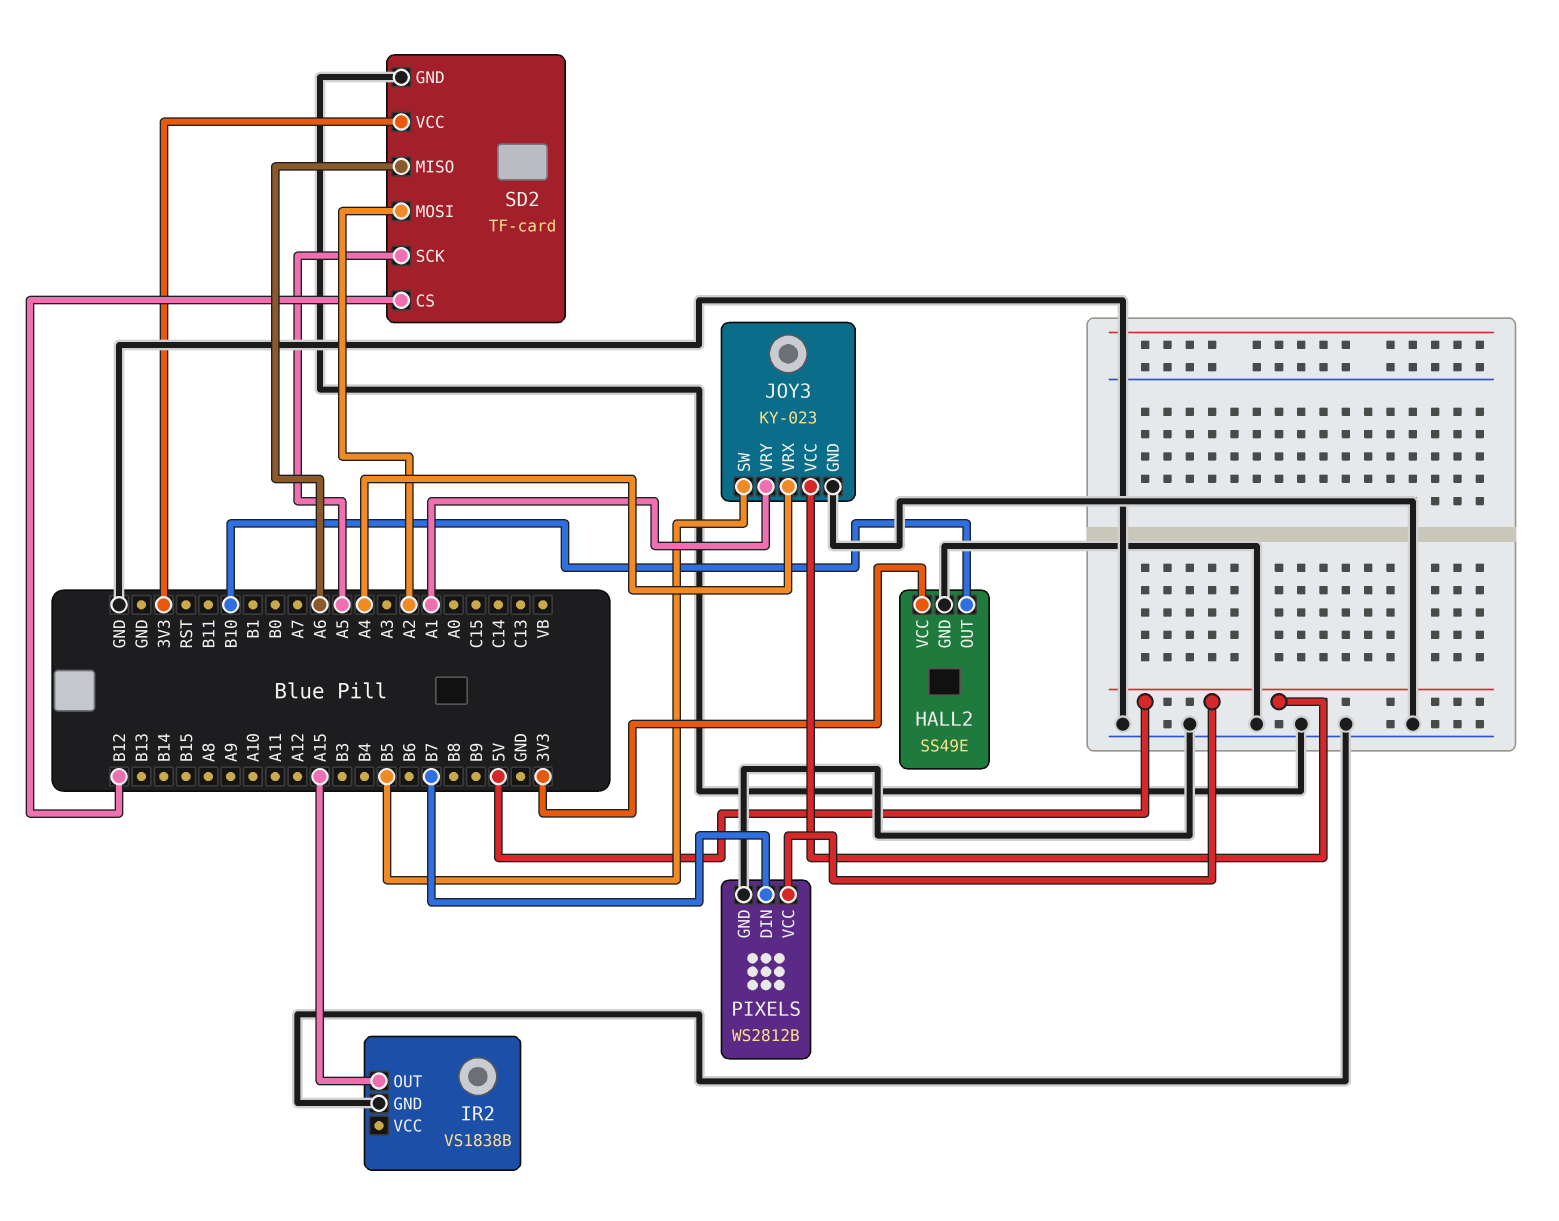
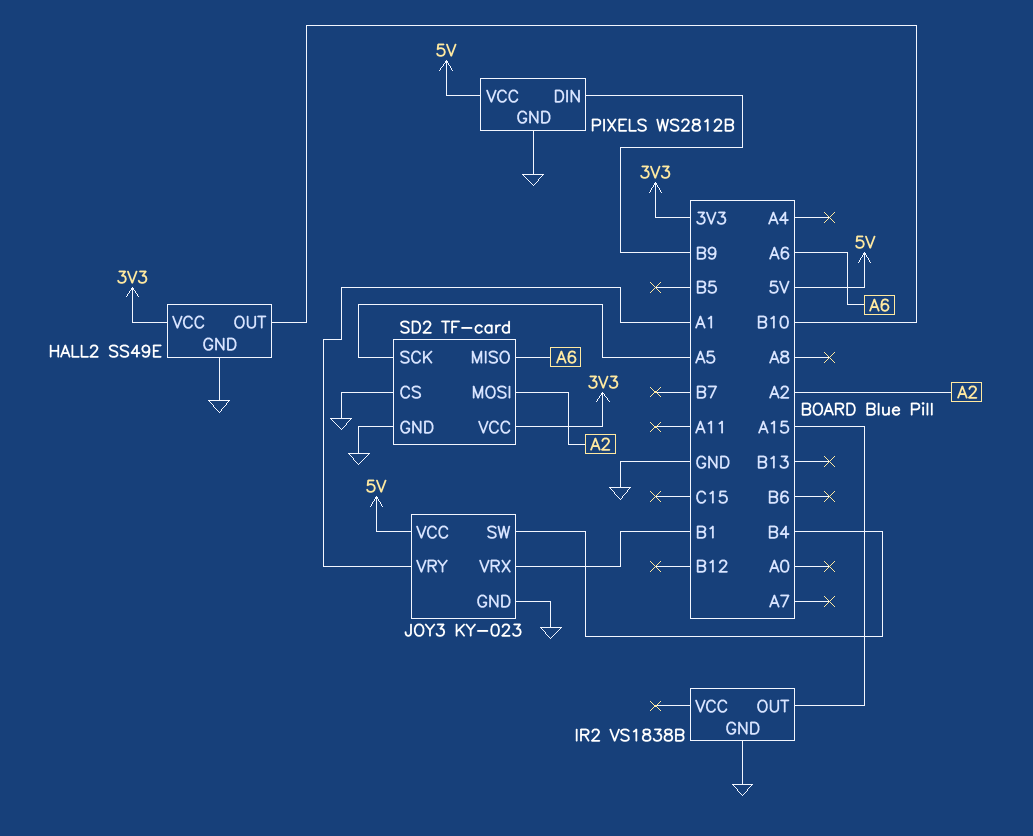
JOY3 pin SW: B5 -> B4
JOY3 pin VRX: A4 -> B1
PIXELS pin DIN: B7 -> B9
SD2 pin CS: B12 -> GND

